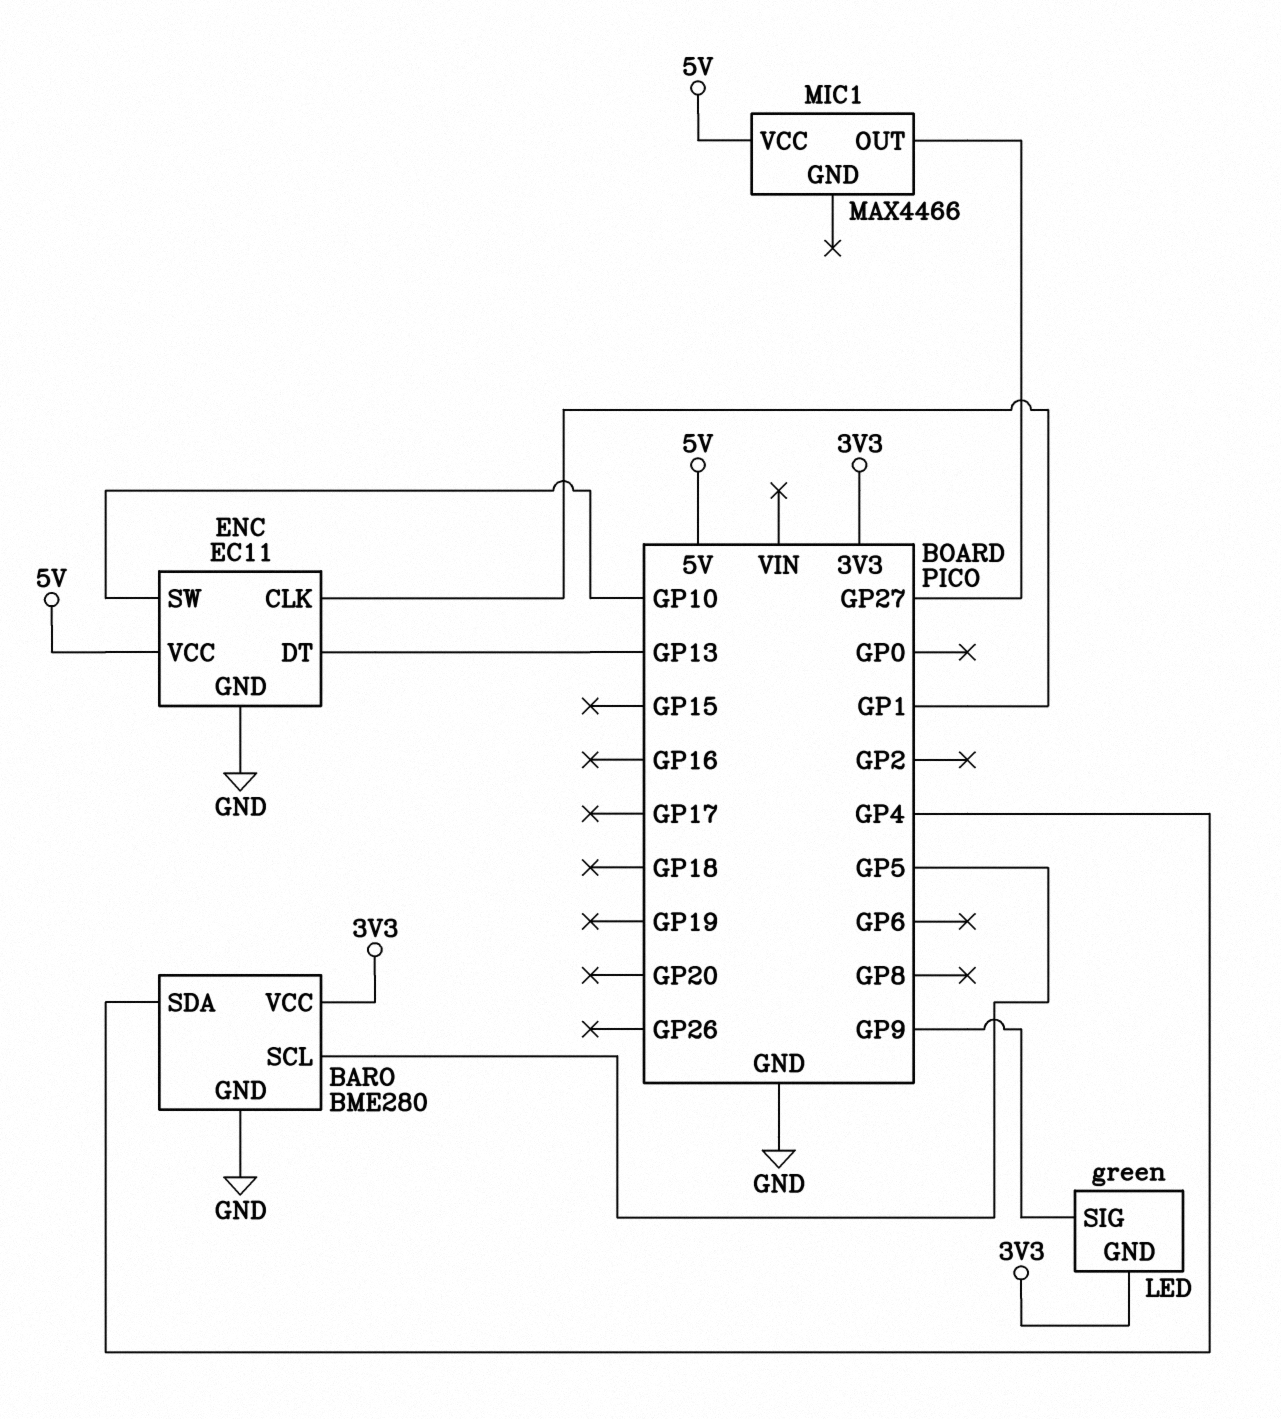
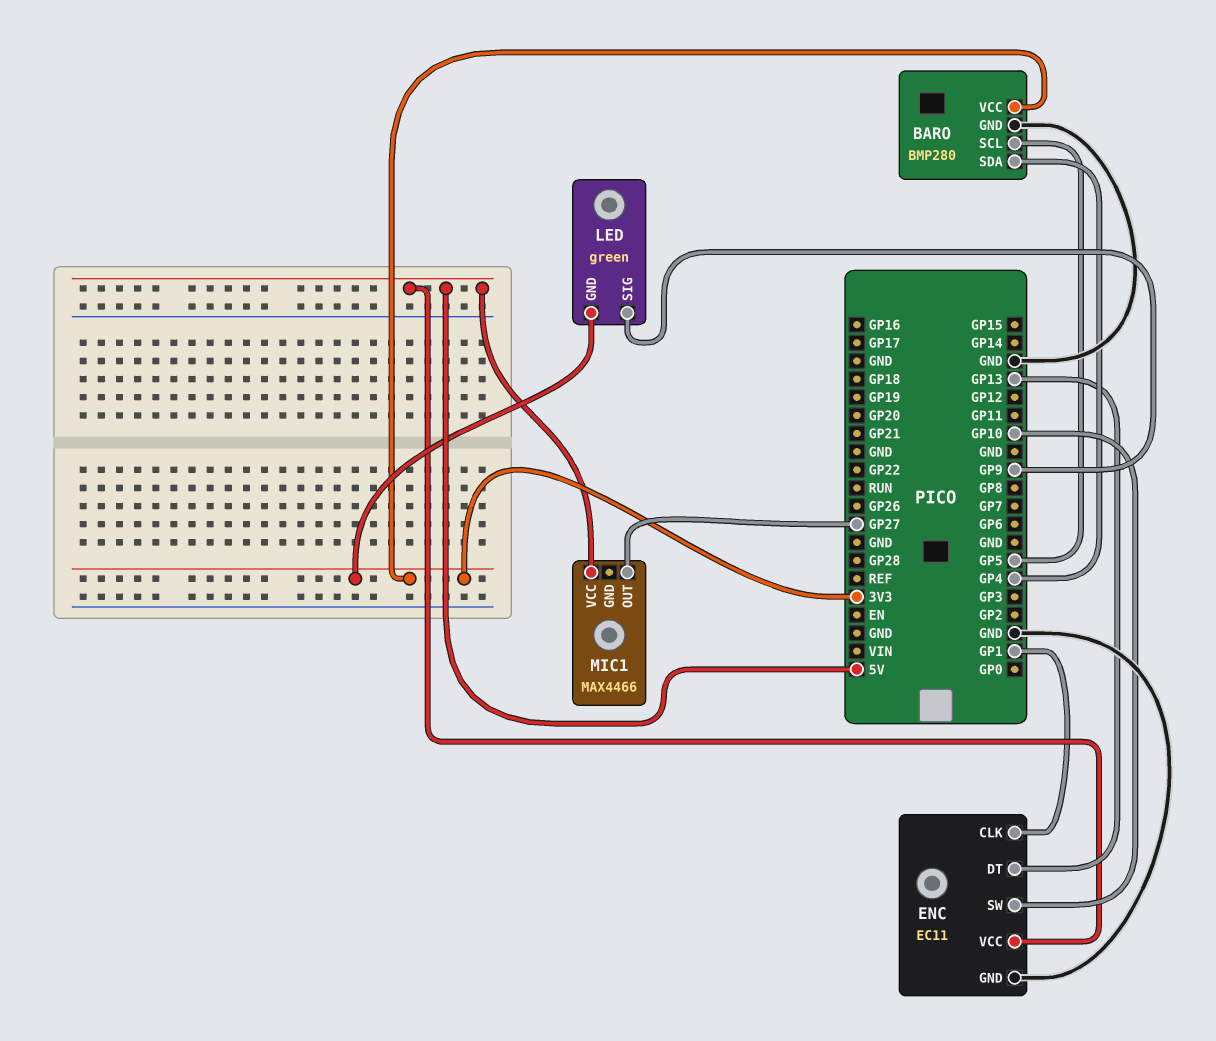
BARO: BME280 -> BMP280

